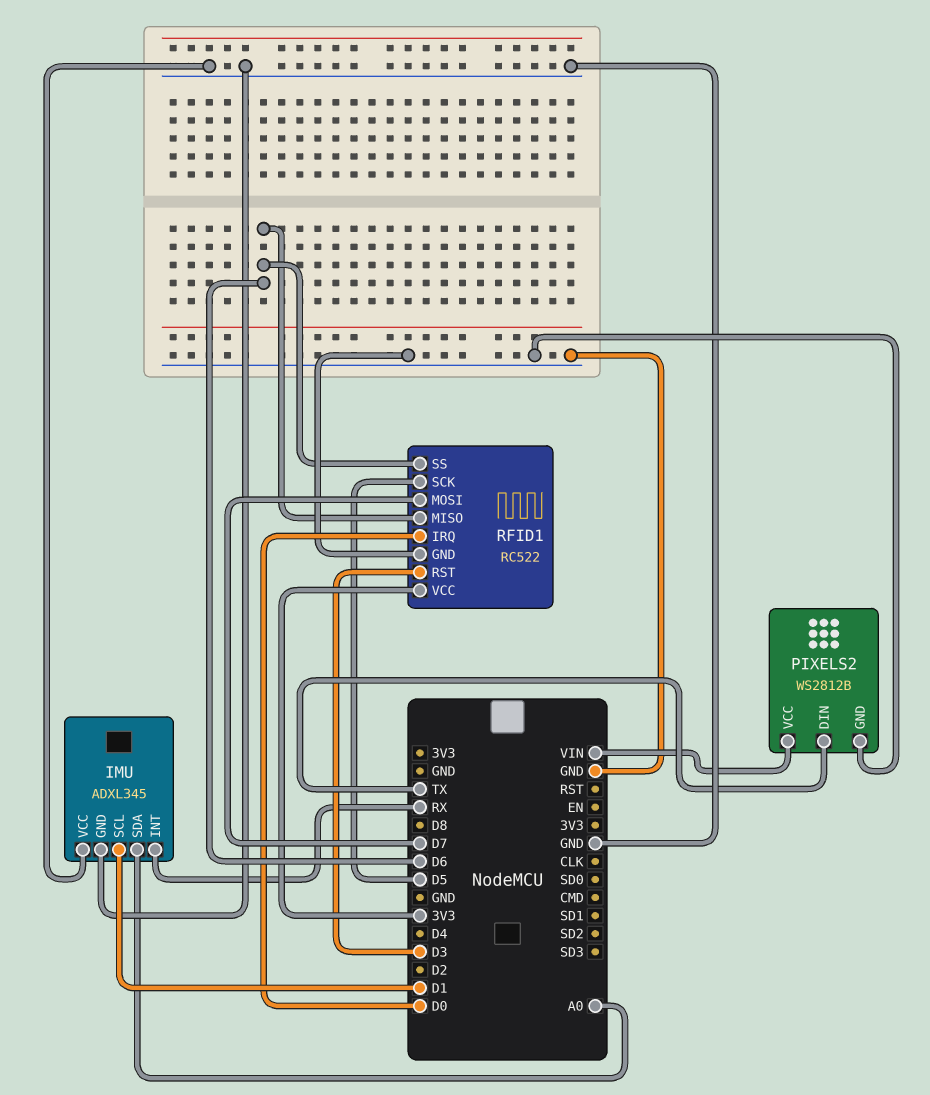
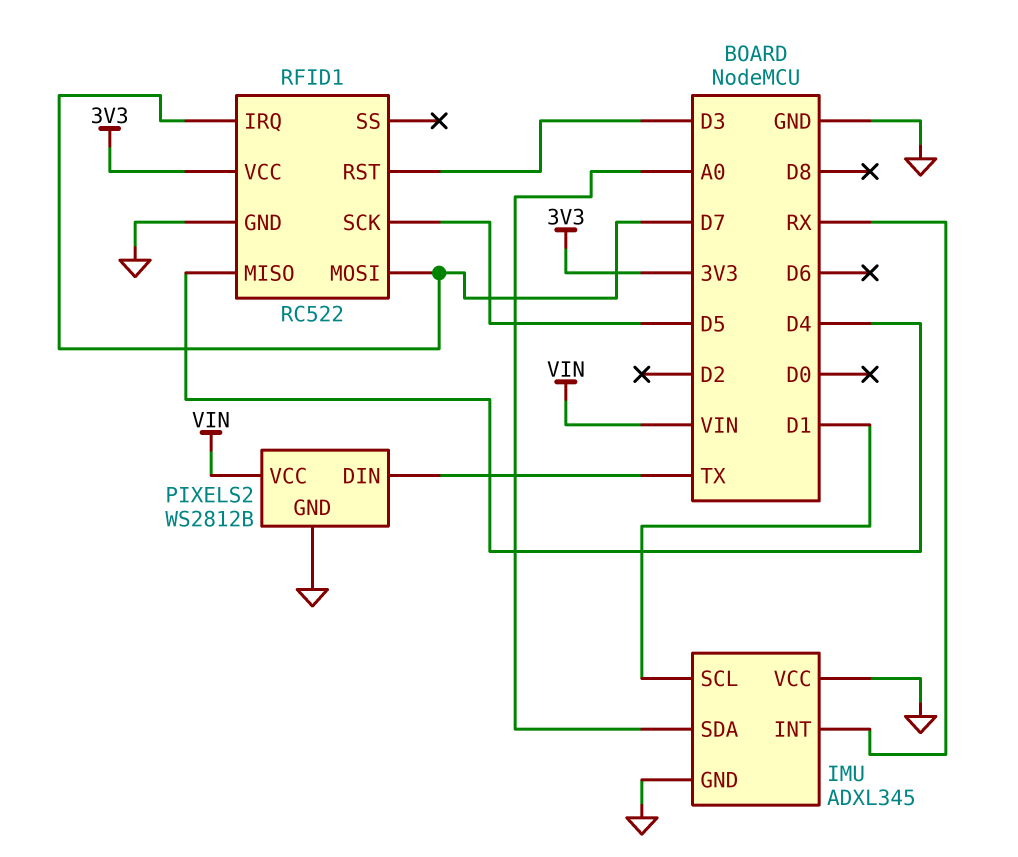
RFID1 pin IRQ: D0 -> D7
RFID1 pin MISO: D6 -> D4
RFID1 pin SS: D6 -> none

